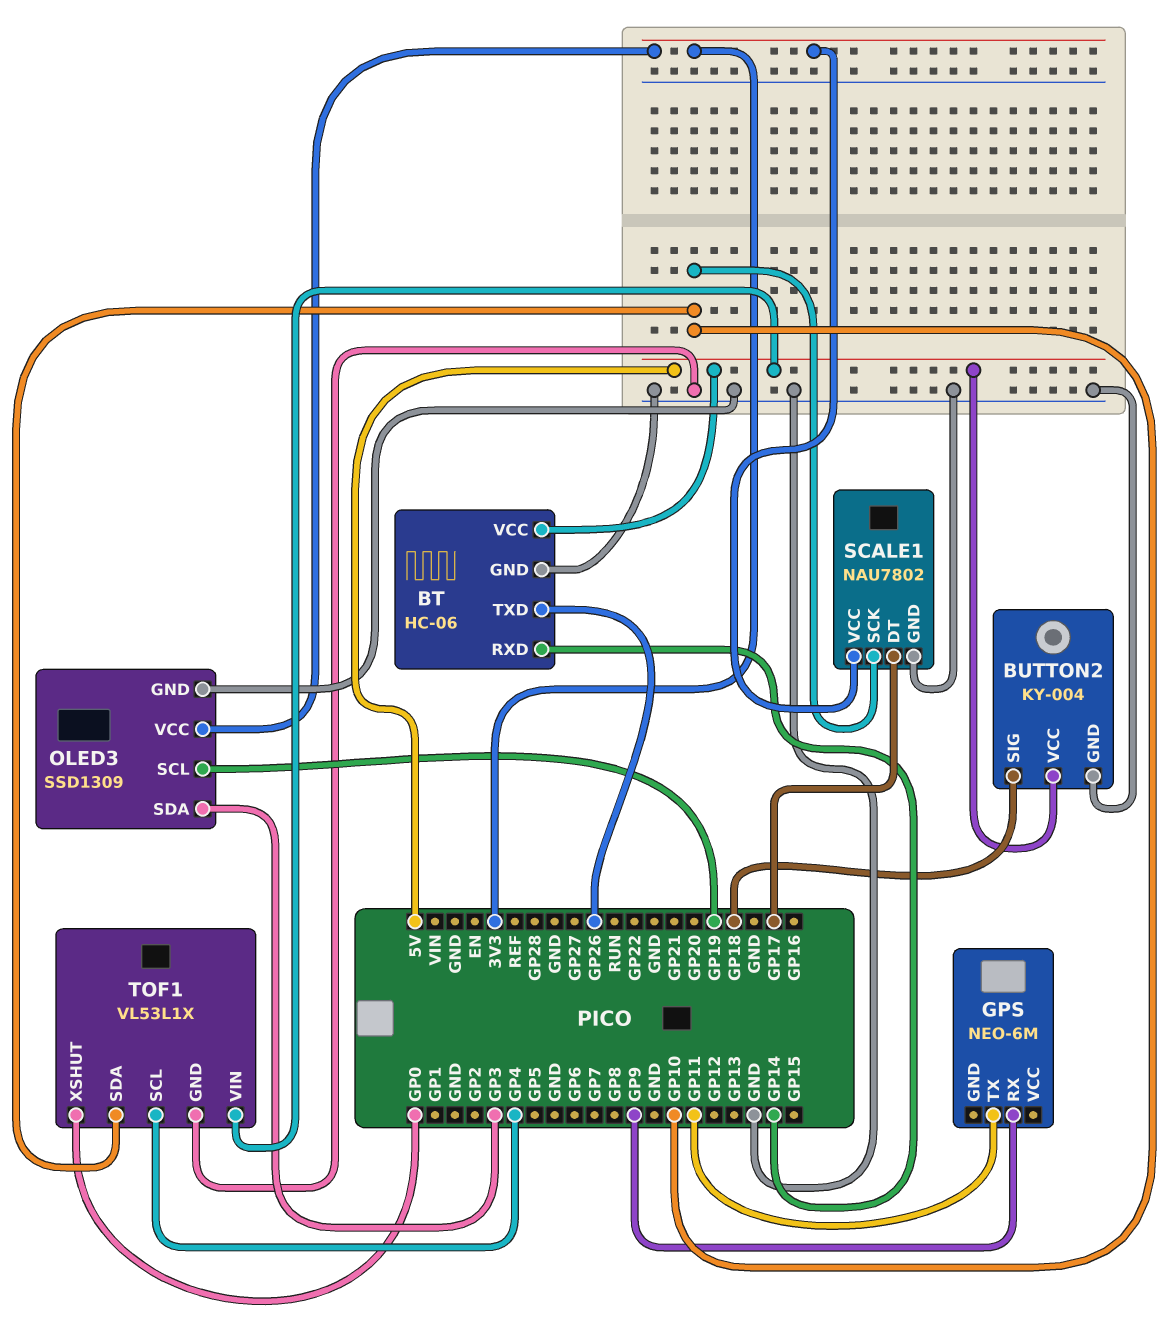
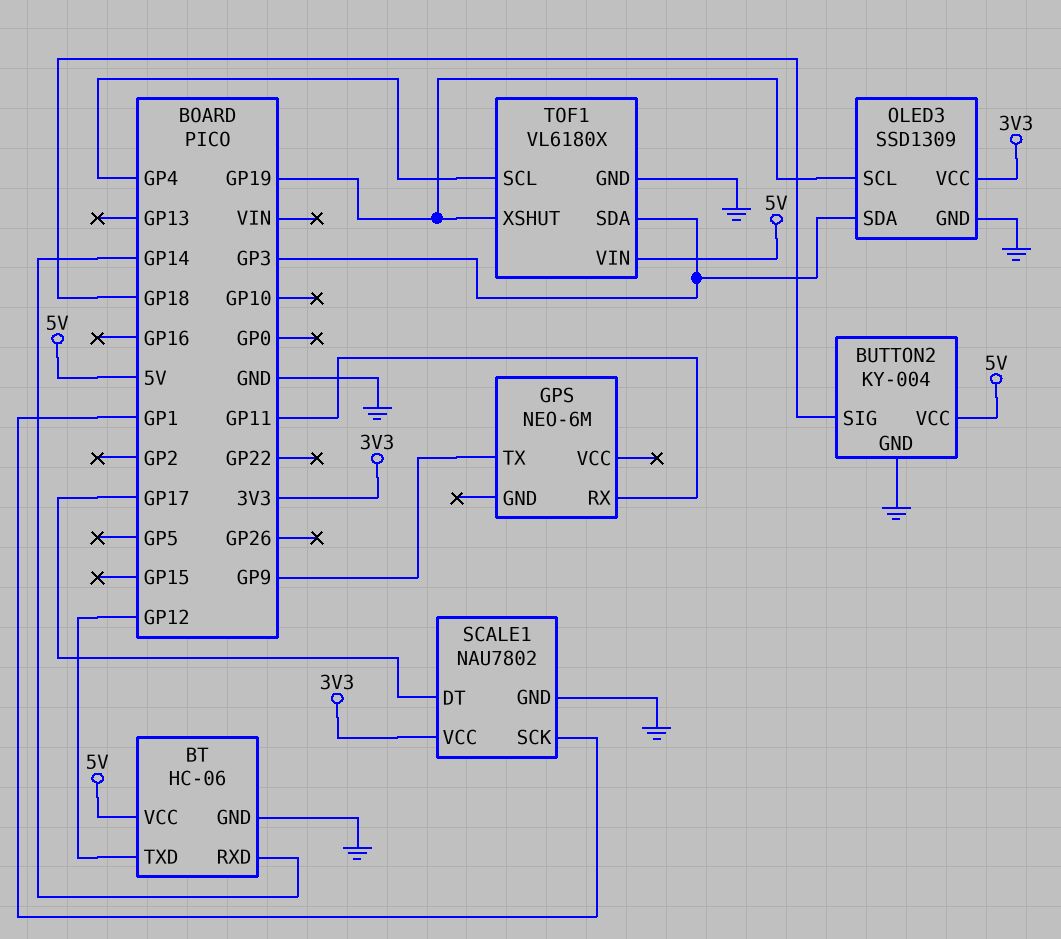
BT pin TXD: GP26 -> GP12
GPS pin RX: GP9 -> GP11
GPS pin TX: GP11 -> GP9
SCALE1 pin SCK: GP10 -> GP1
TOF1: VL53L1X -> VL6180X
TOF1 pin SDA: GP10 -> GP3
TOF1 pin XSHUT: GP0 -> GP19

